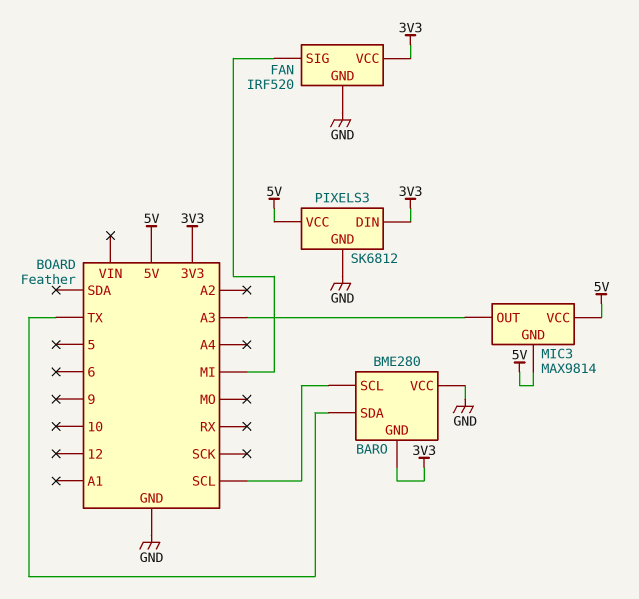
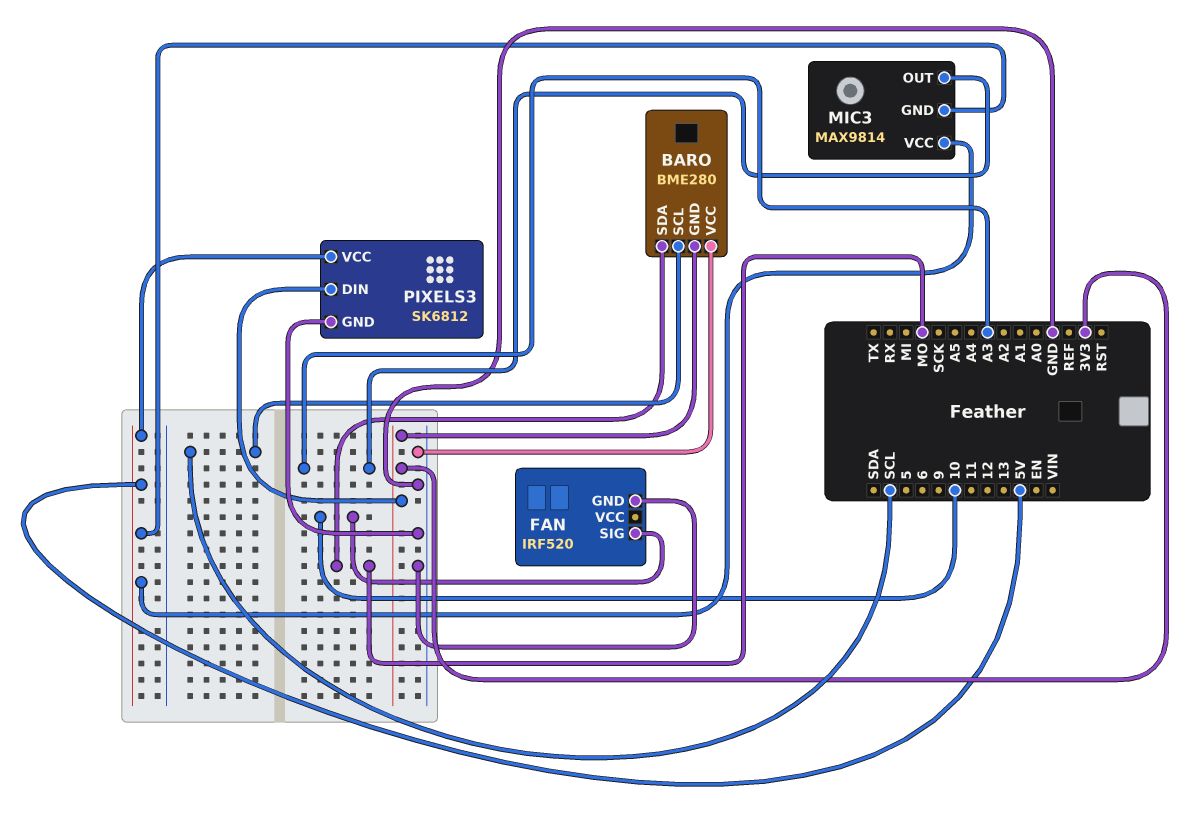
BARO pin SDA: TX -> MO
FAN pin SIG: MI -> 10
FAN pin VCC: 3V3 -> none

